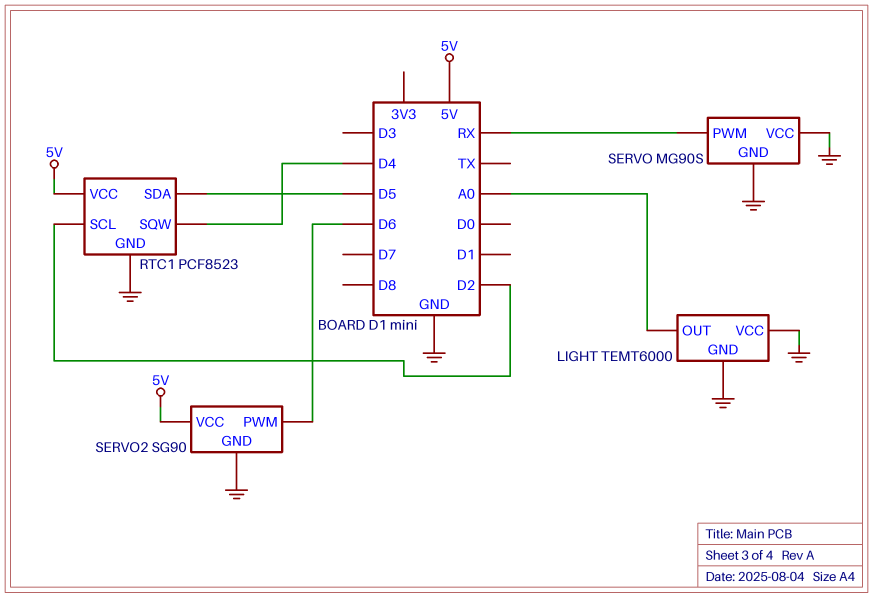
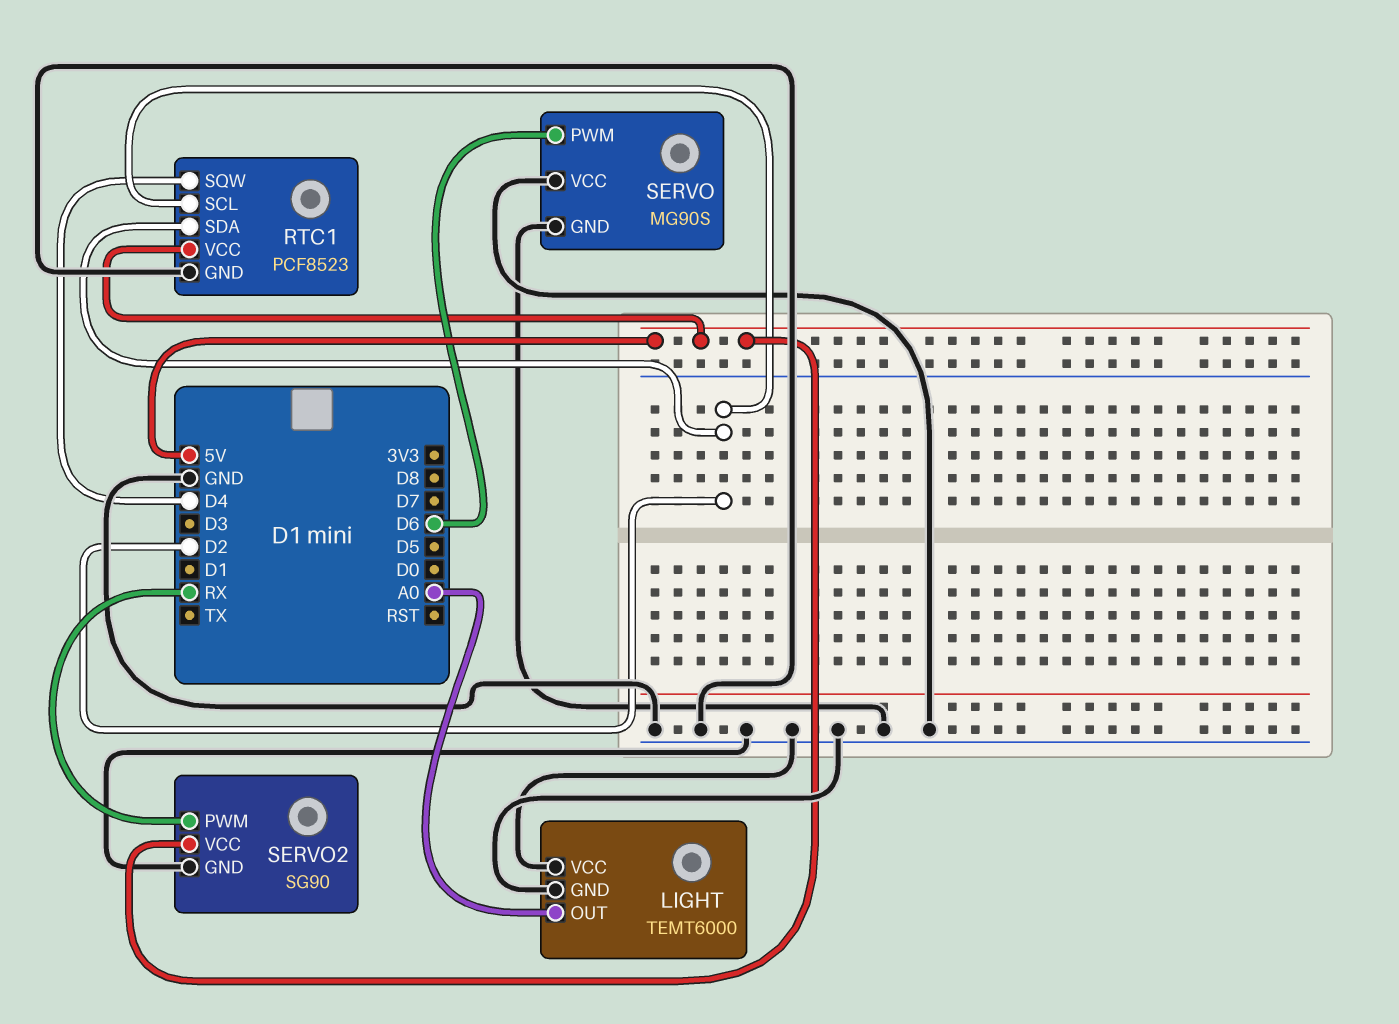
RTC1 pin SDA: D5 -> D2
SERVO pin PWM: RX -> D6
SERVO2 pin PWM: D6 -> RX

